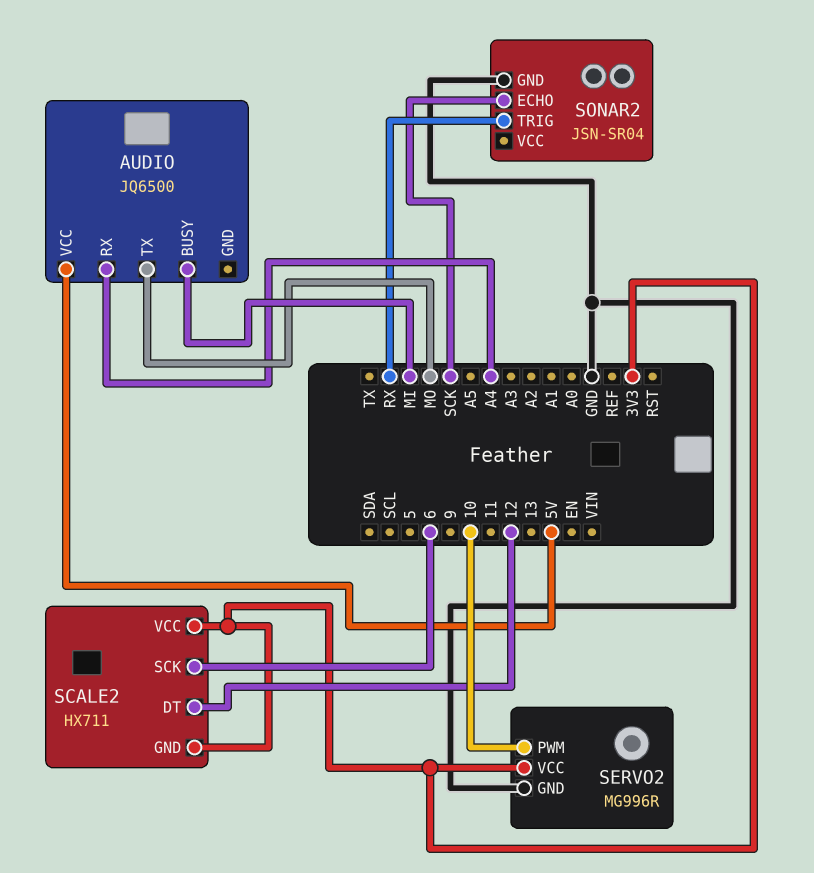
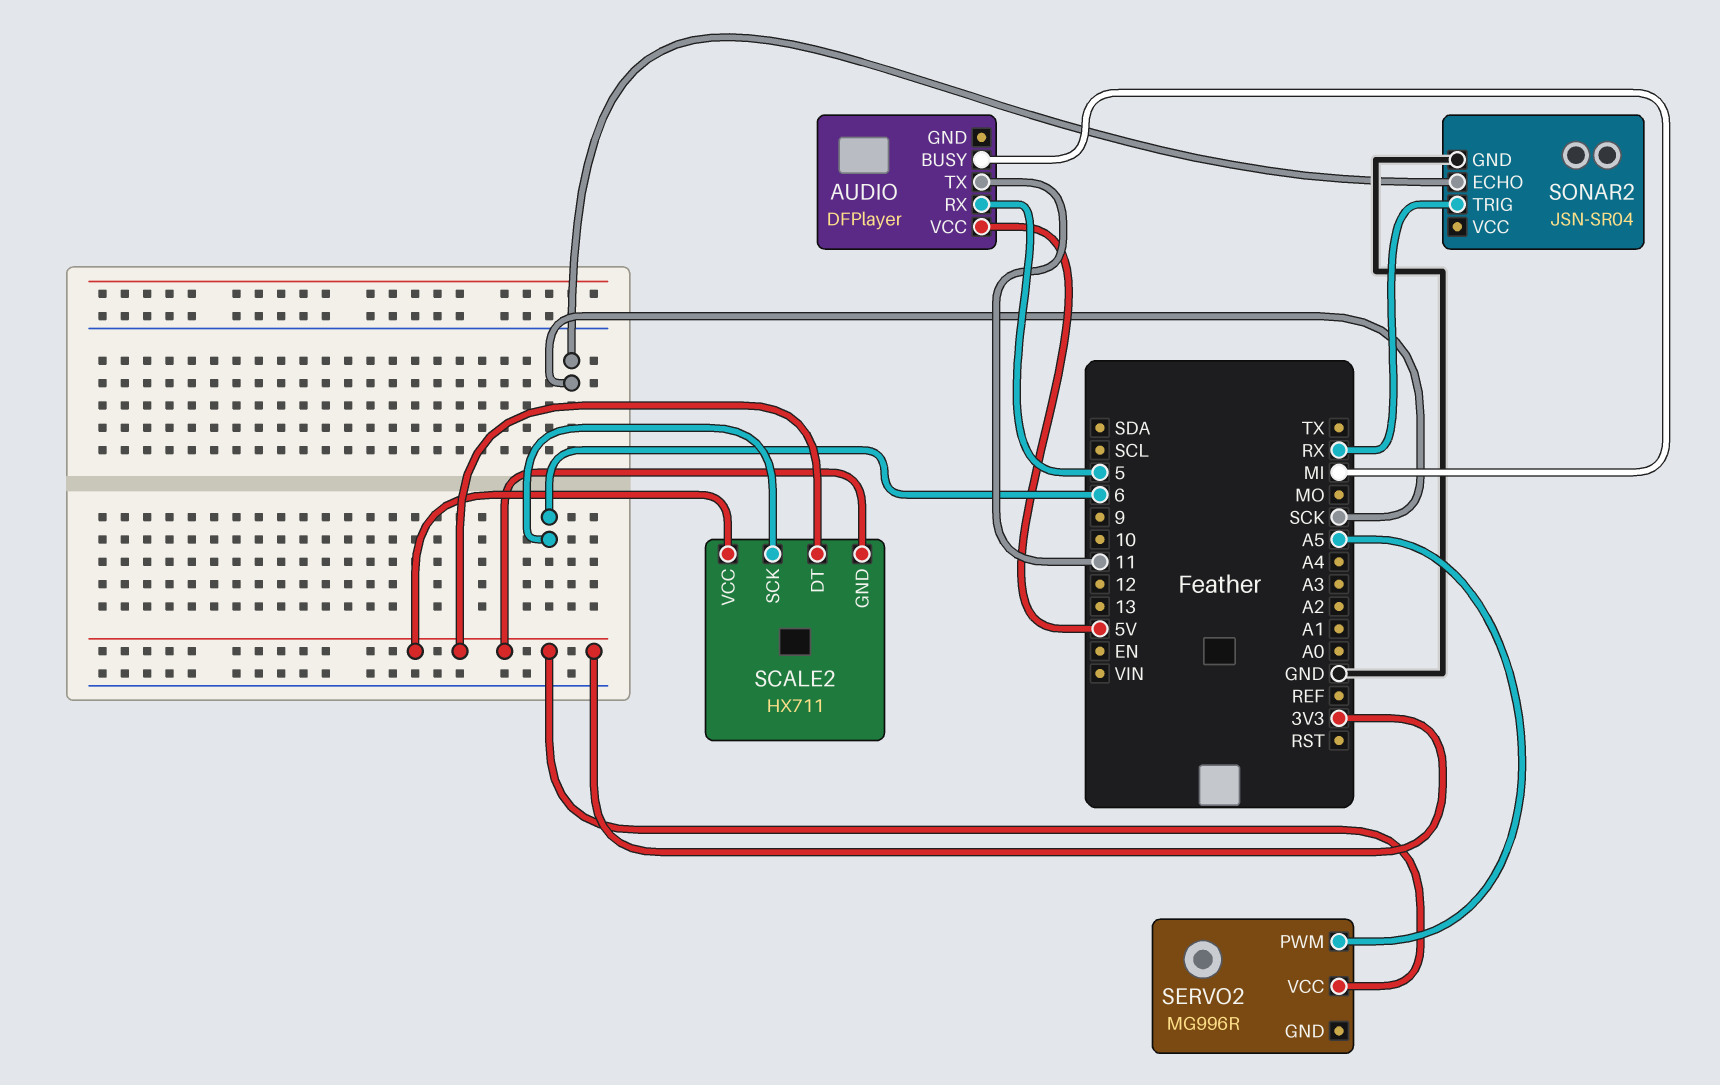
AUDIO: JQ6500 -> DFPlayer
AUDIO pin RX: A4 -> 5
AUDIO pin TX: MO -> 11
SCALE2 pin DT: 12 -> 3V3
SERVO2 pin GND: GND -> none
SERVO2 pin PWM: 10 -> A5

